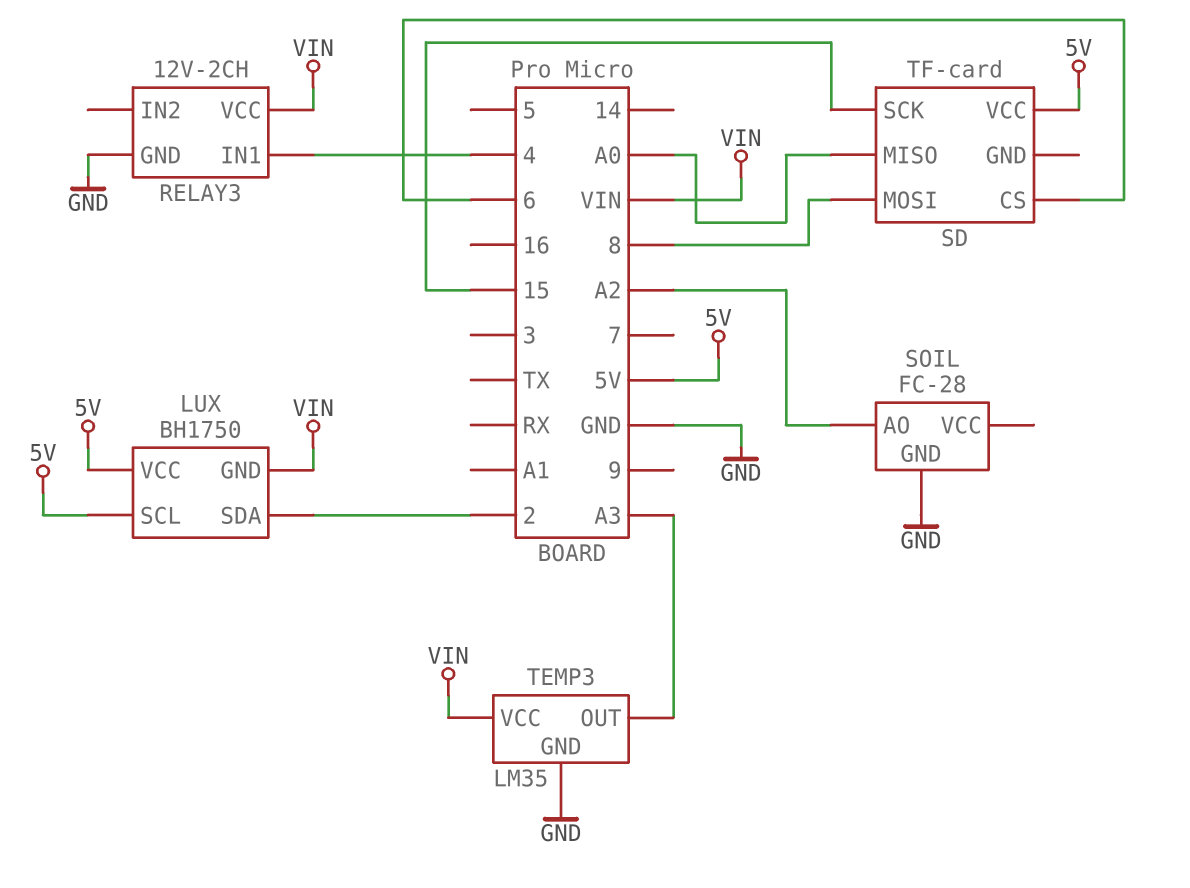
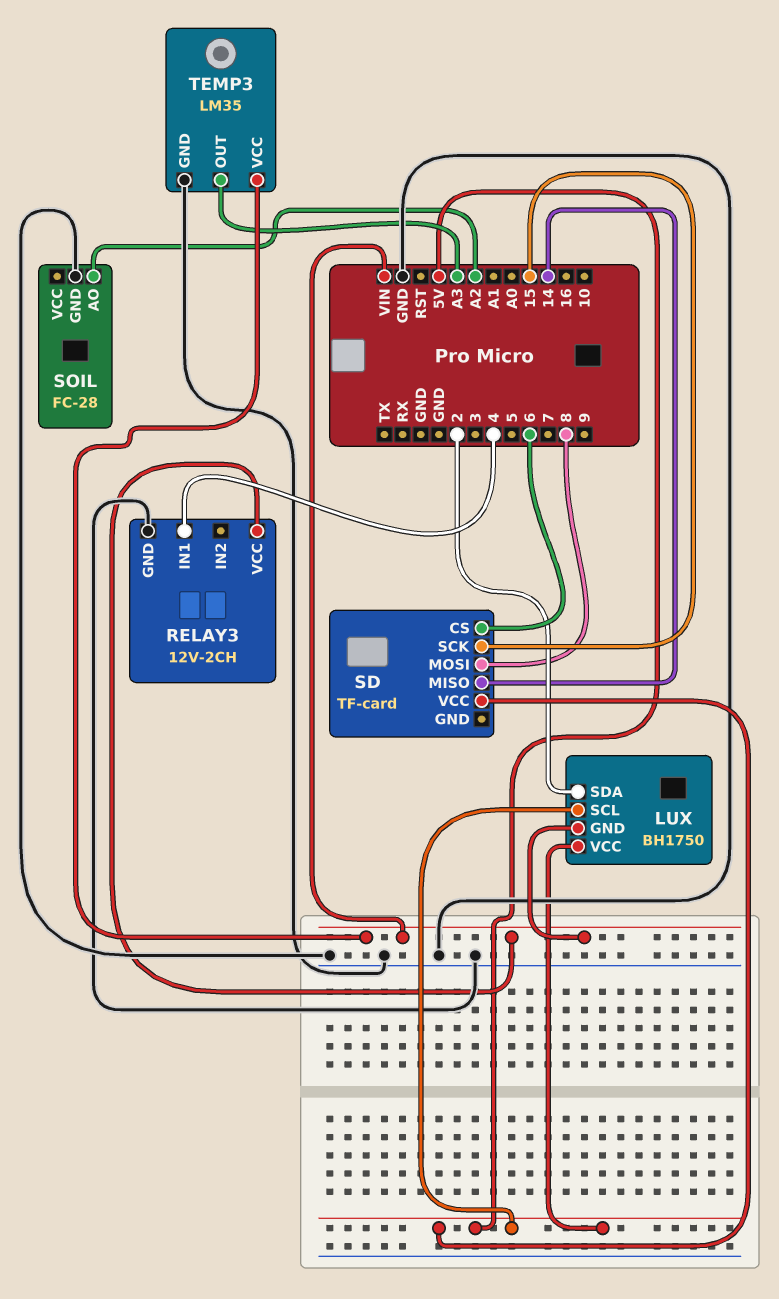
SD pin MISO: A0 -> 14

